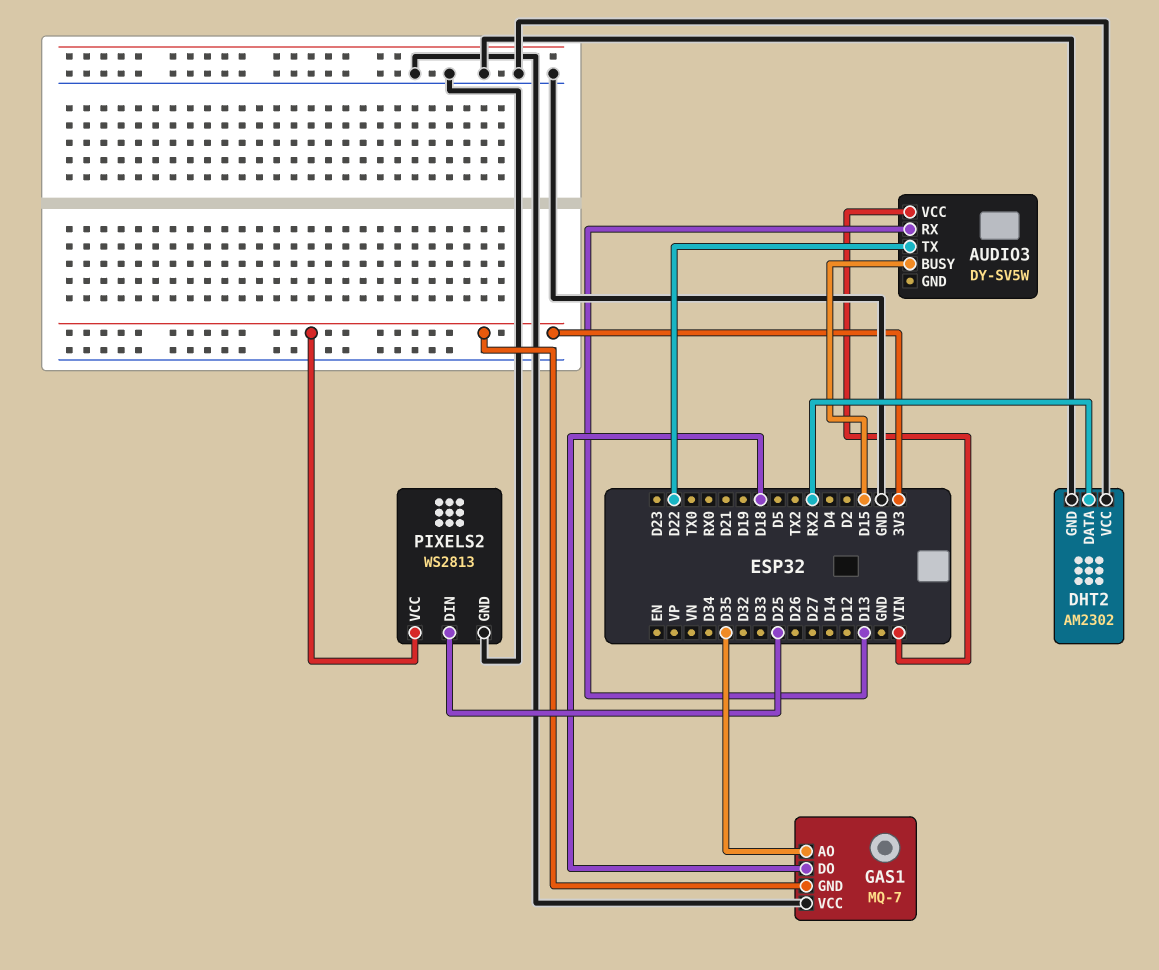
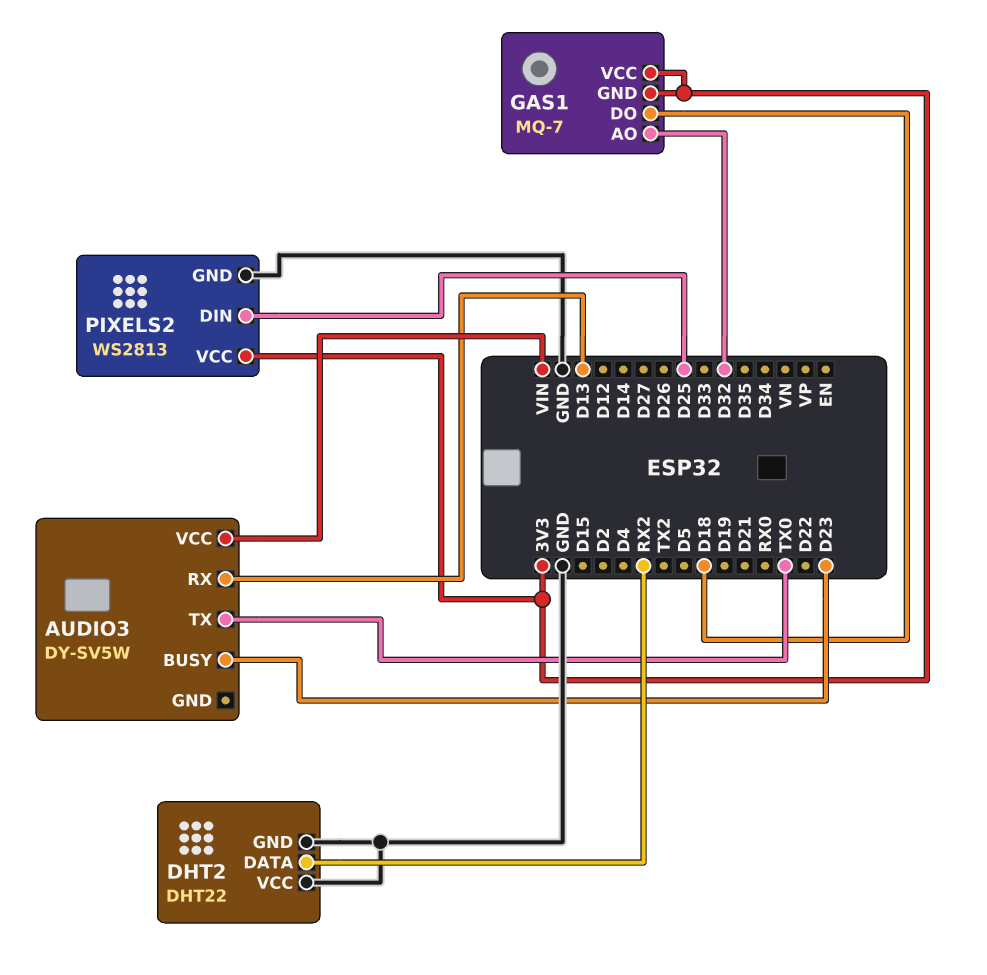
AUDIO3 pin BUSY: D15 -> D23
AUDIO3 pin TX: D22 -> TX0
DHT2: AM2302 -> DHT22
GAS1 pin AO: D35 -> D32
GAS1 pin VCC: GND -> 3V3

